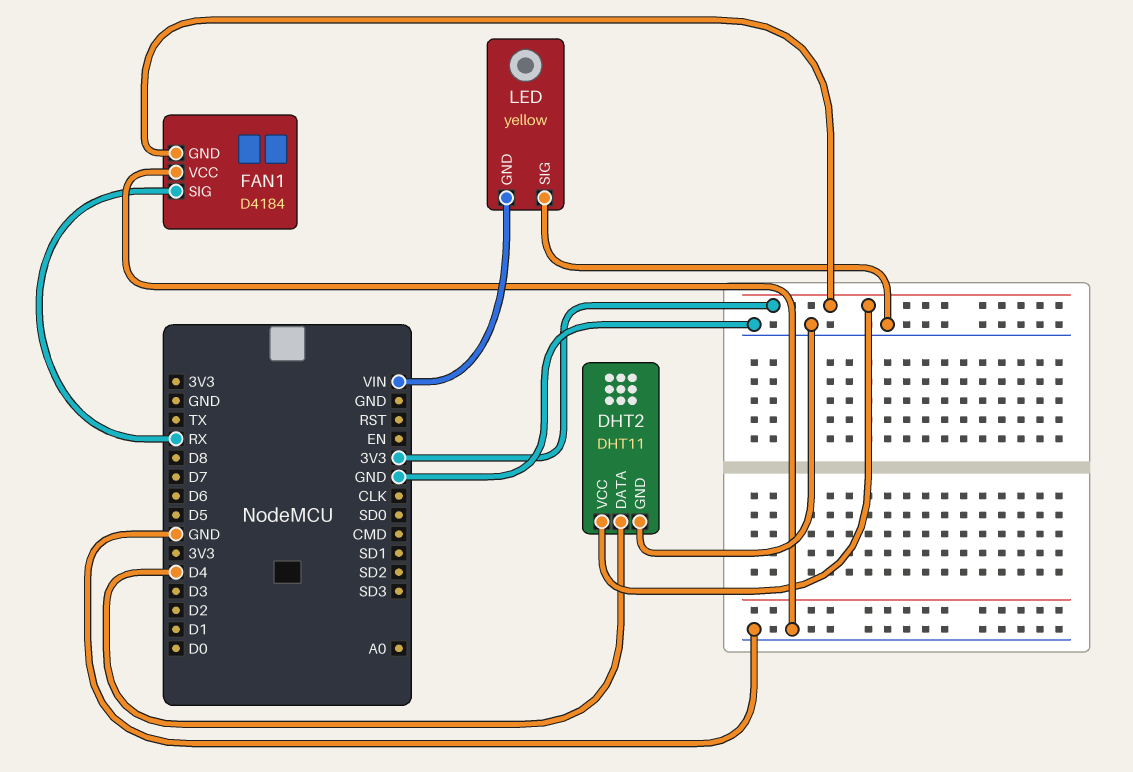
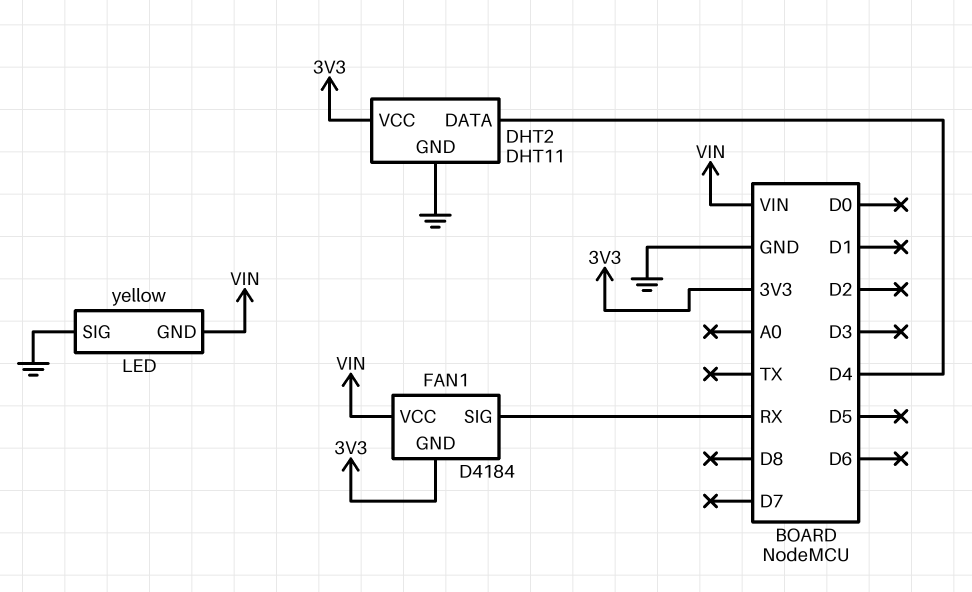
FAN1 pin VCC: GND -> VIN

